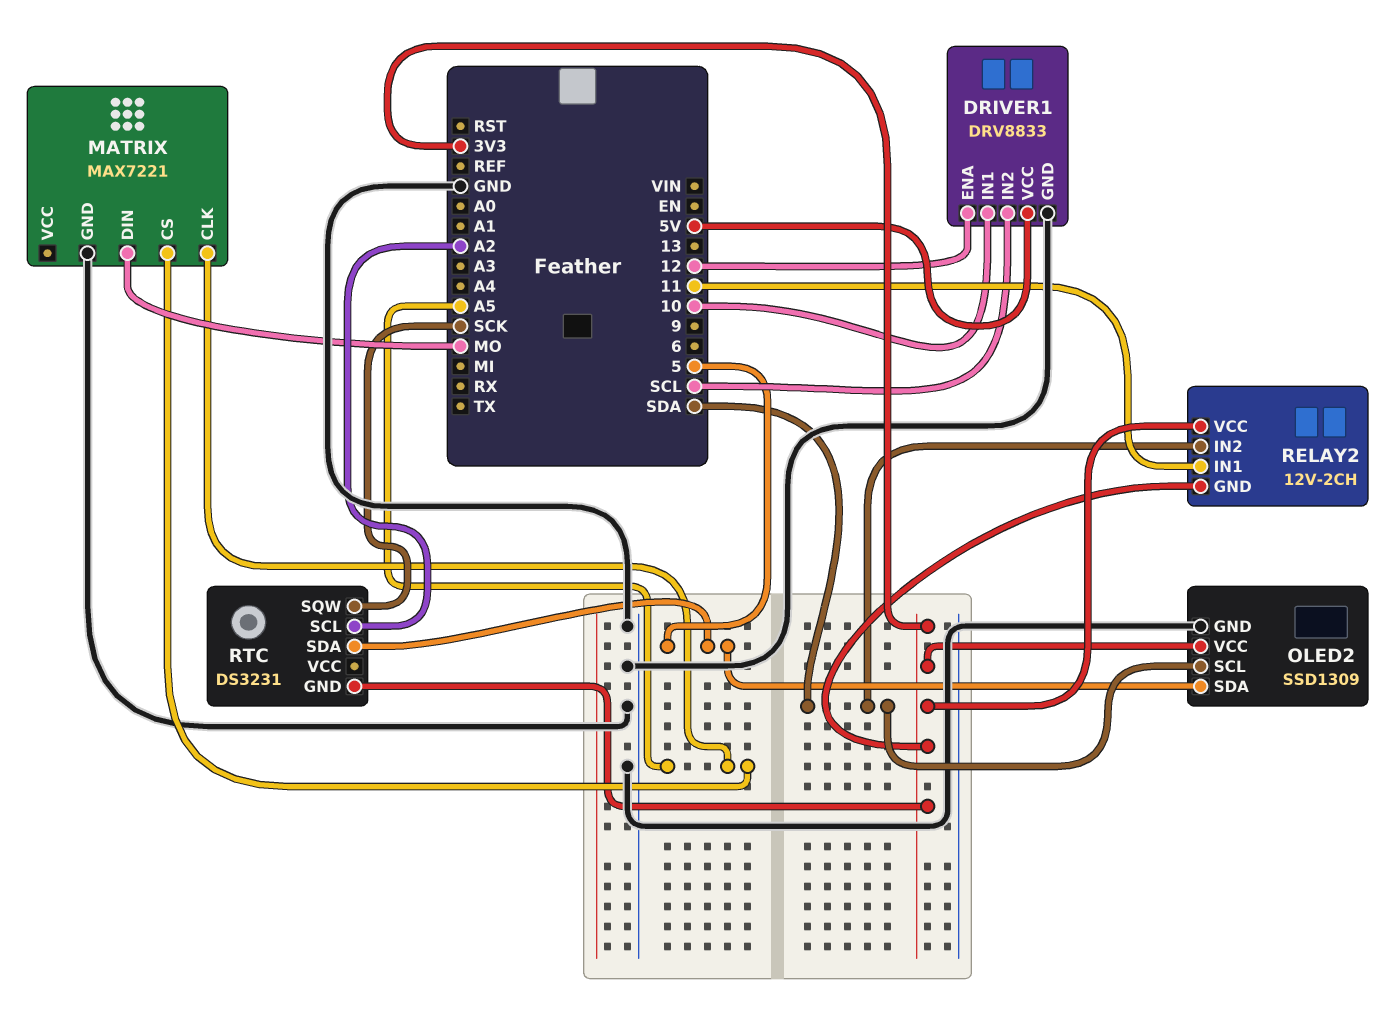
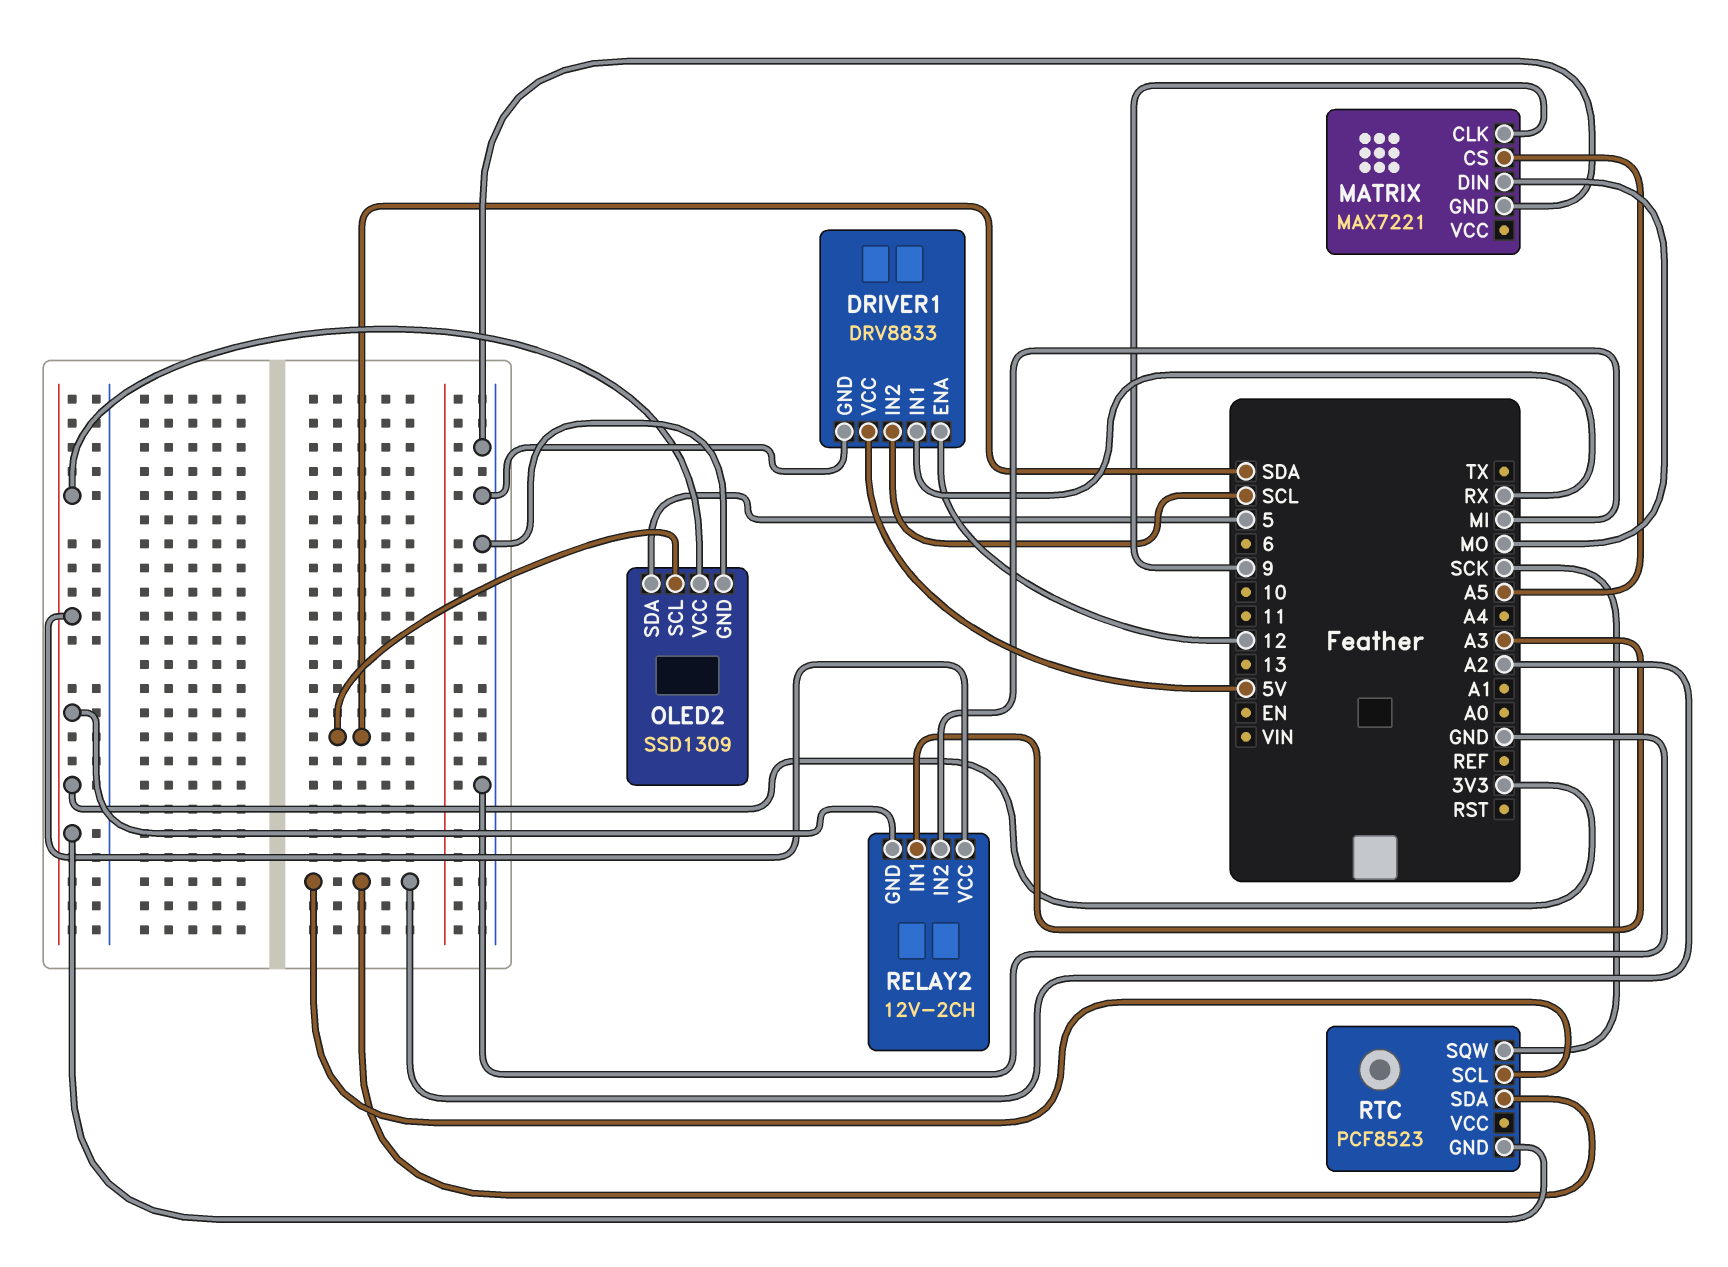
DRIVER1 pin IN1: 10 -> RX
MATRIX pin CLK: A5 -> 9
RELAY2 pin IN1: 11 -> A3
RELAY2 pin IN2: SDA -> MI
RTC: DS3231 -> PCF8523
RTC pin SDA: 5 -> A2

